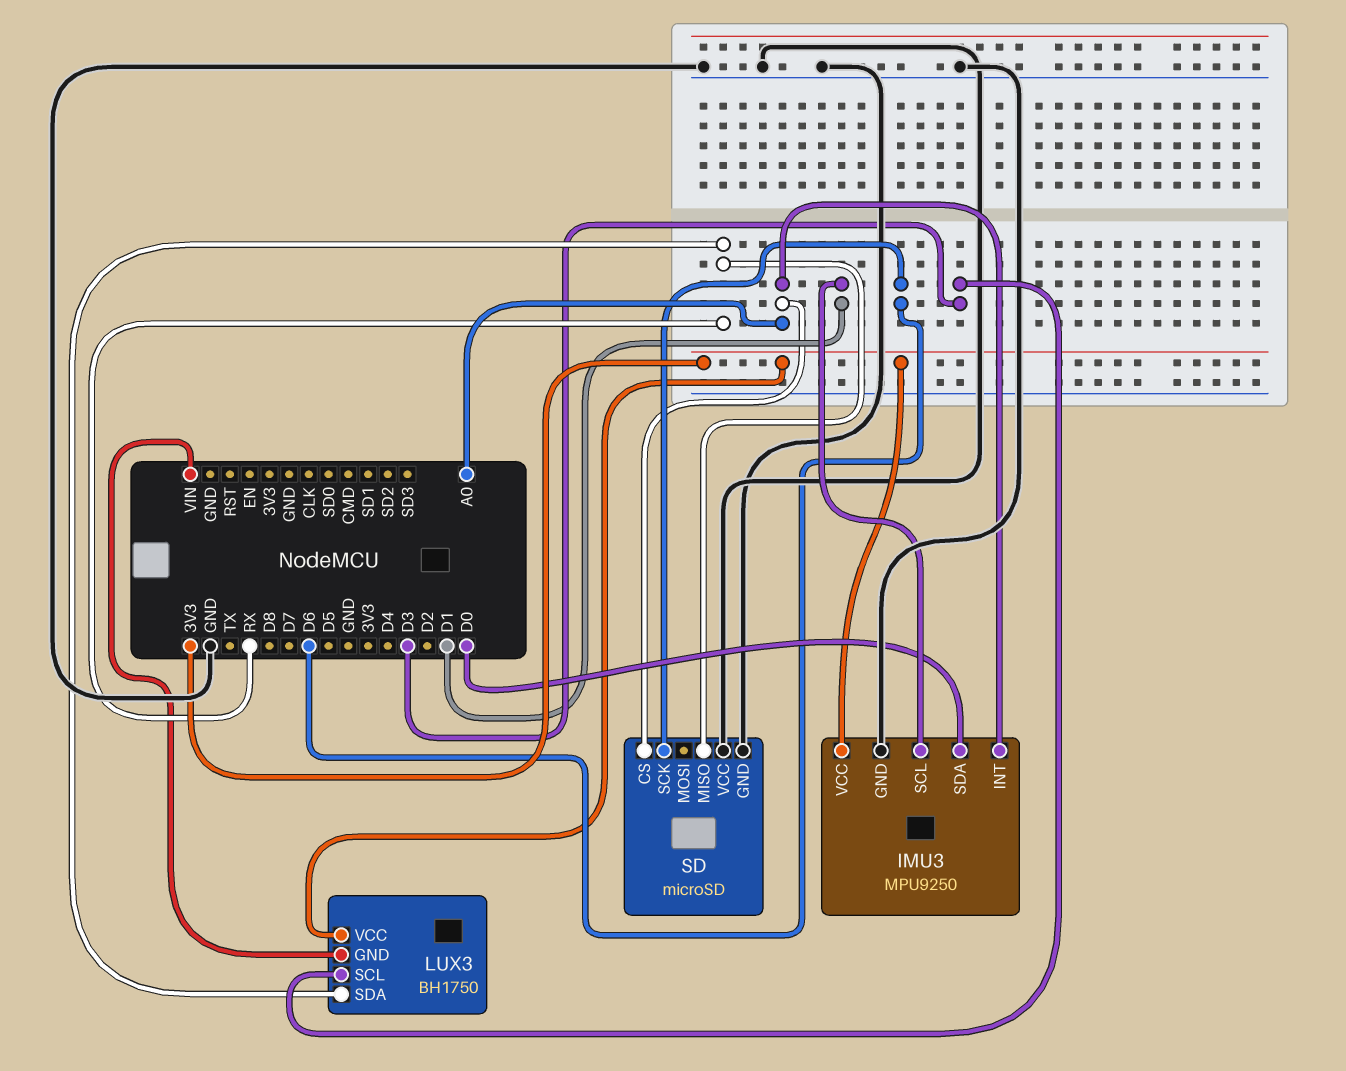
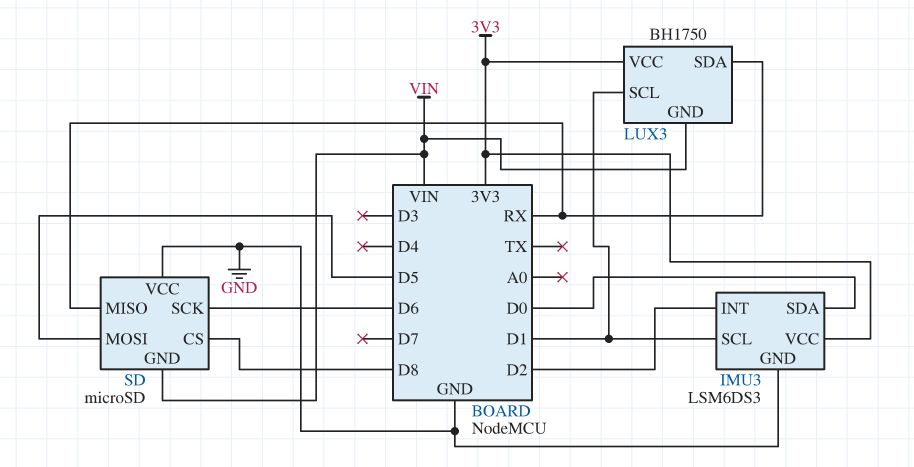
IMU3: MPU9250 -> LSM6DS3
IMU3 pin INT: A0 -> D2
LUX3 pin SCL: D3 -> D1
SD pin CS: A0 -> D8
SD pin GND: GND -> VIN
SD pin MOSI: none -> D5

